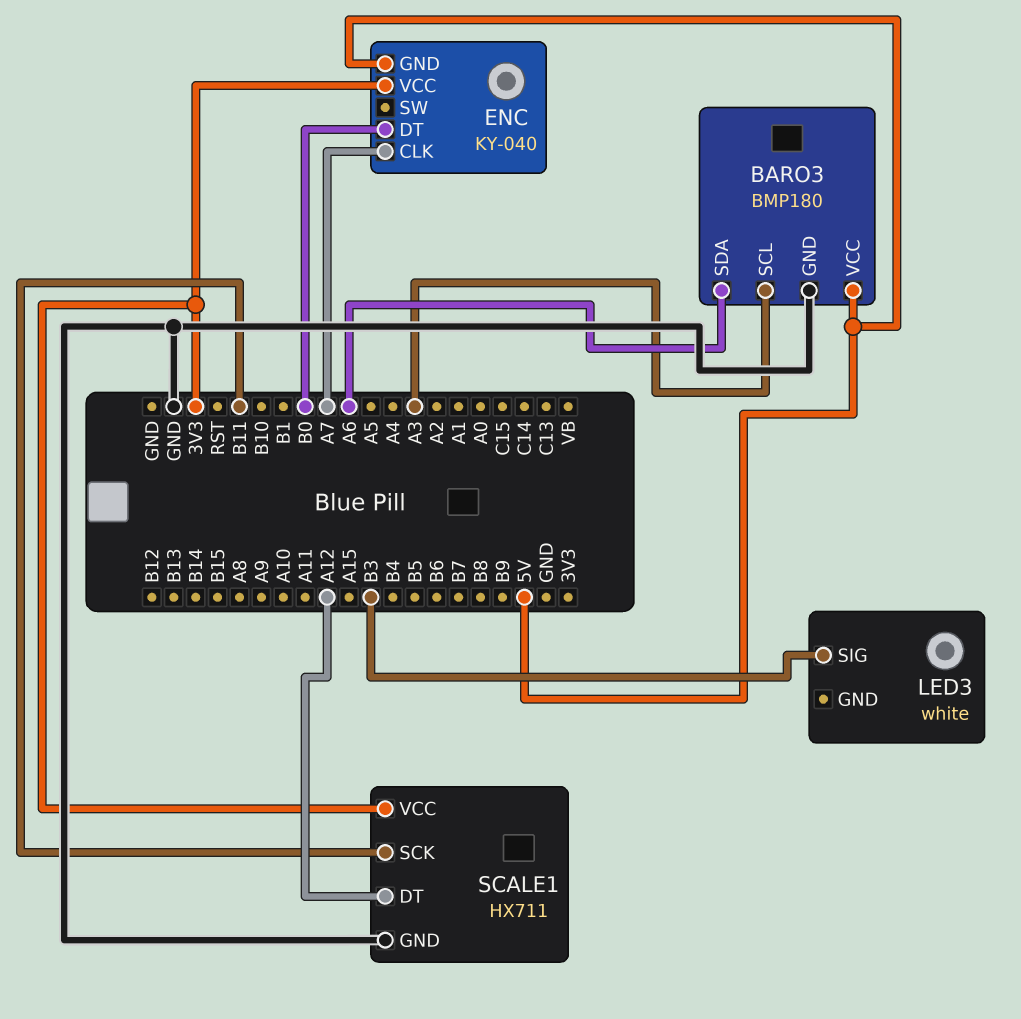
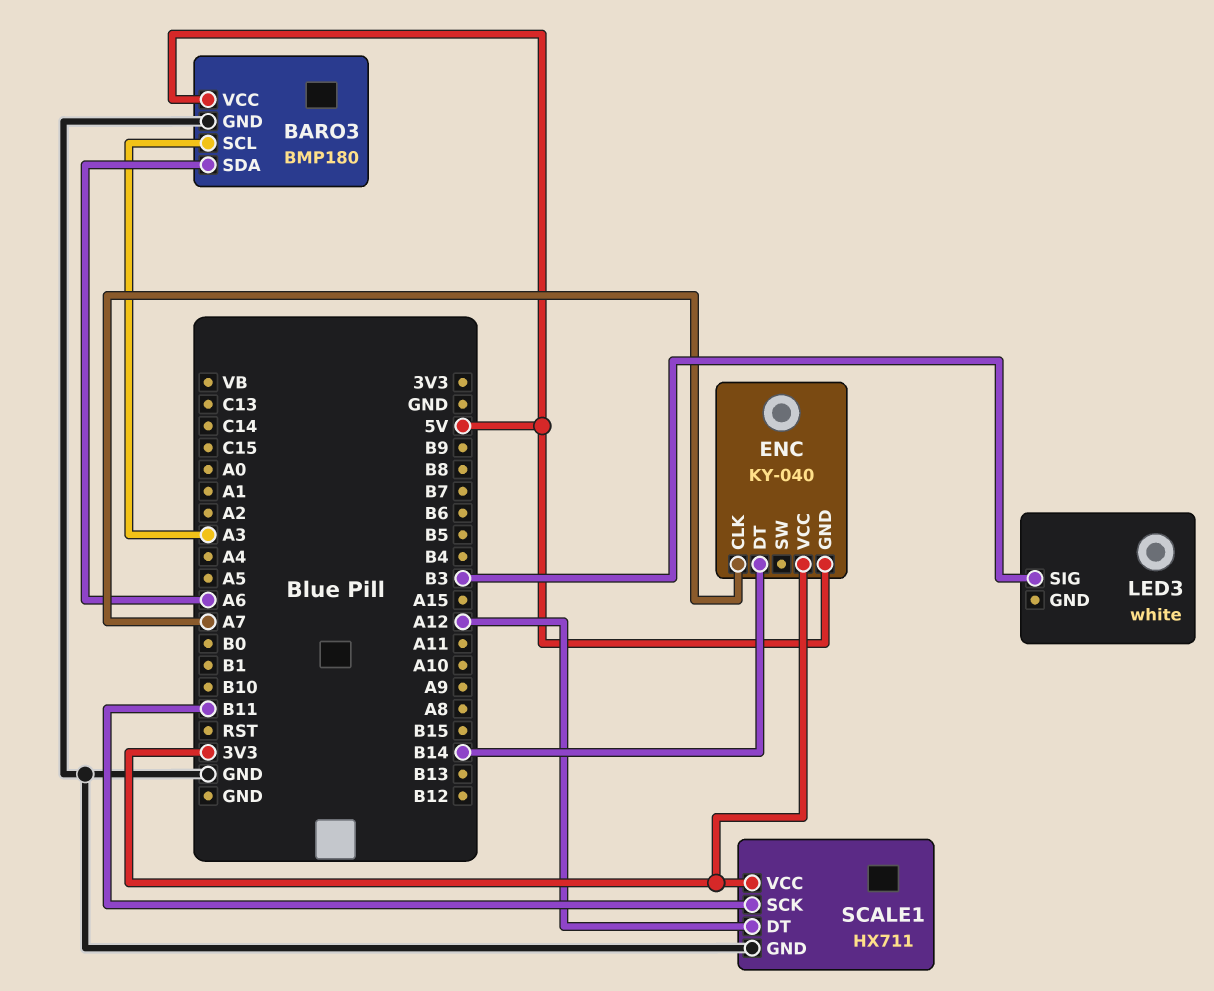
ENC pin DT: B0 -> B14

